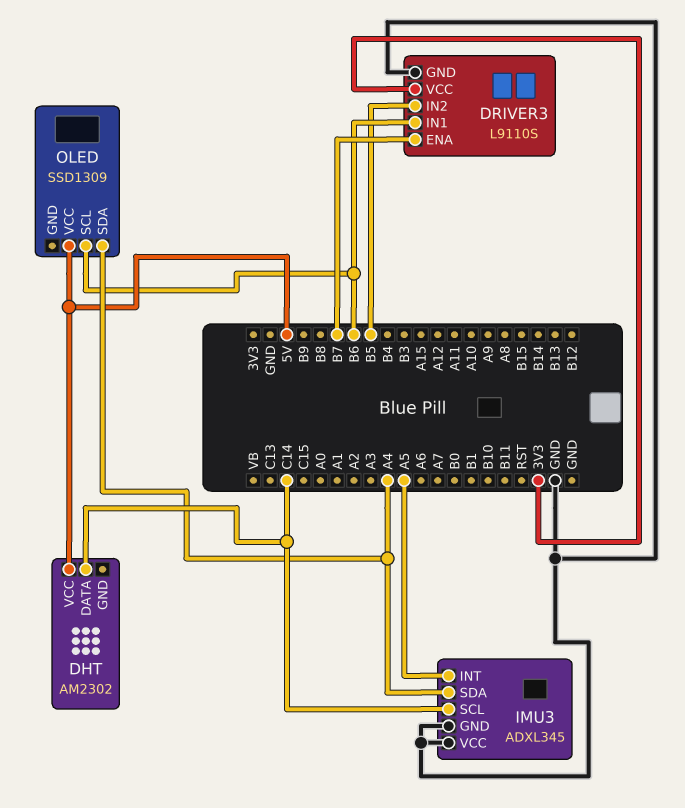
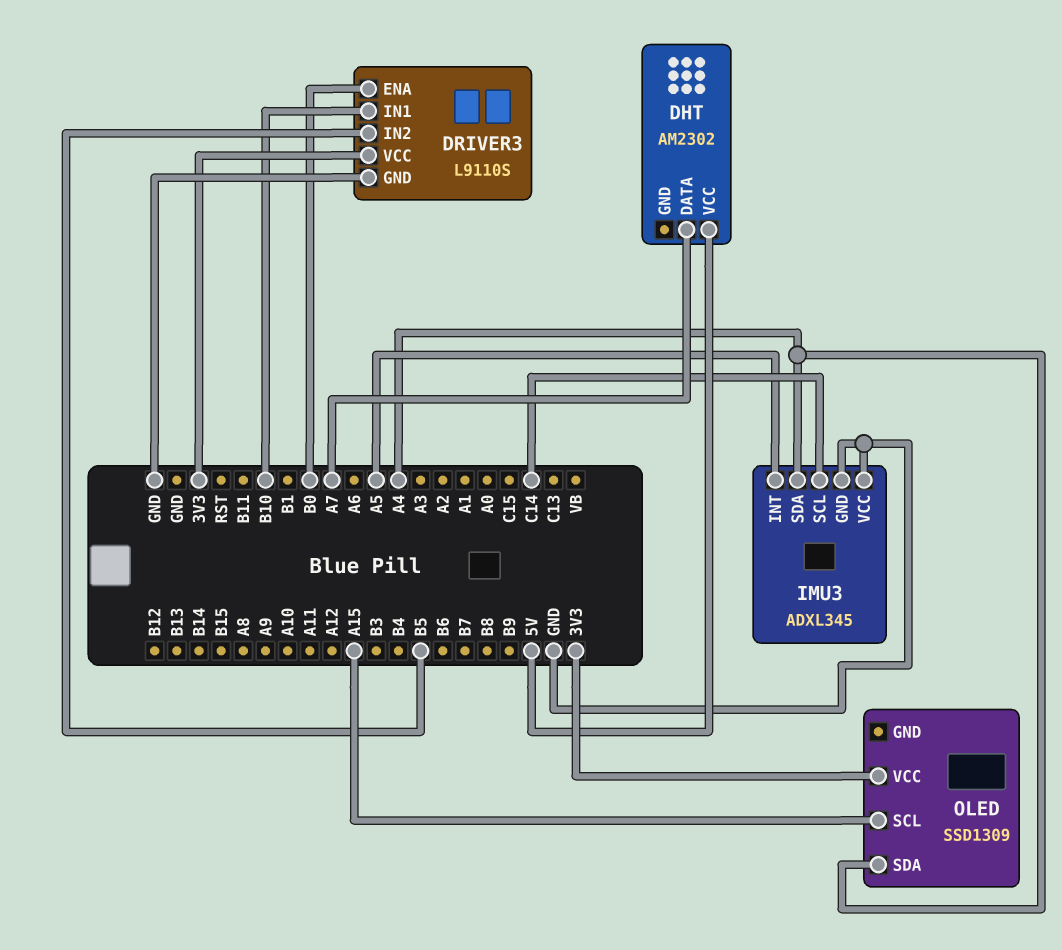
DHT pin DATA: C14 -> A7
DRIVER3 pin ENA: B7 -> B0
DRIVER3 pin IN1: B6 -> B10
OLED pin SCL: B6 -> A15
OLED pin VCC: 5V -> 3V3

